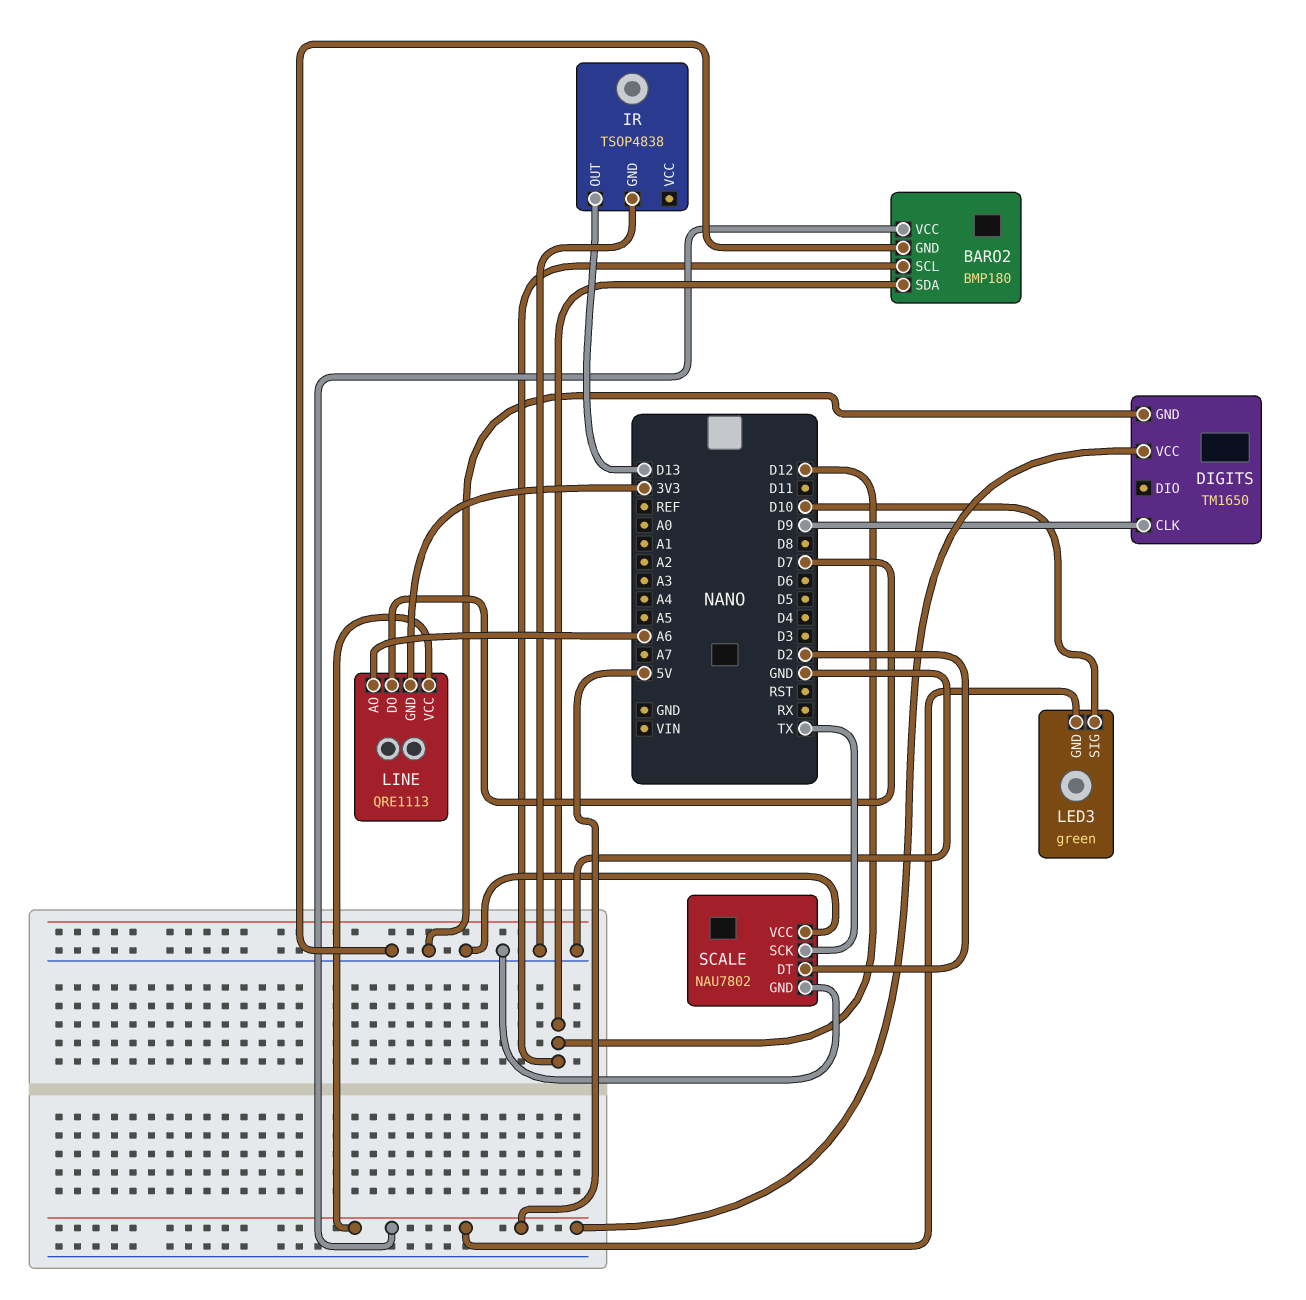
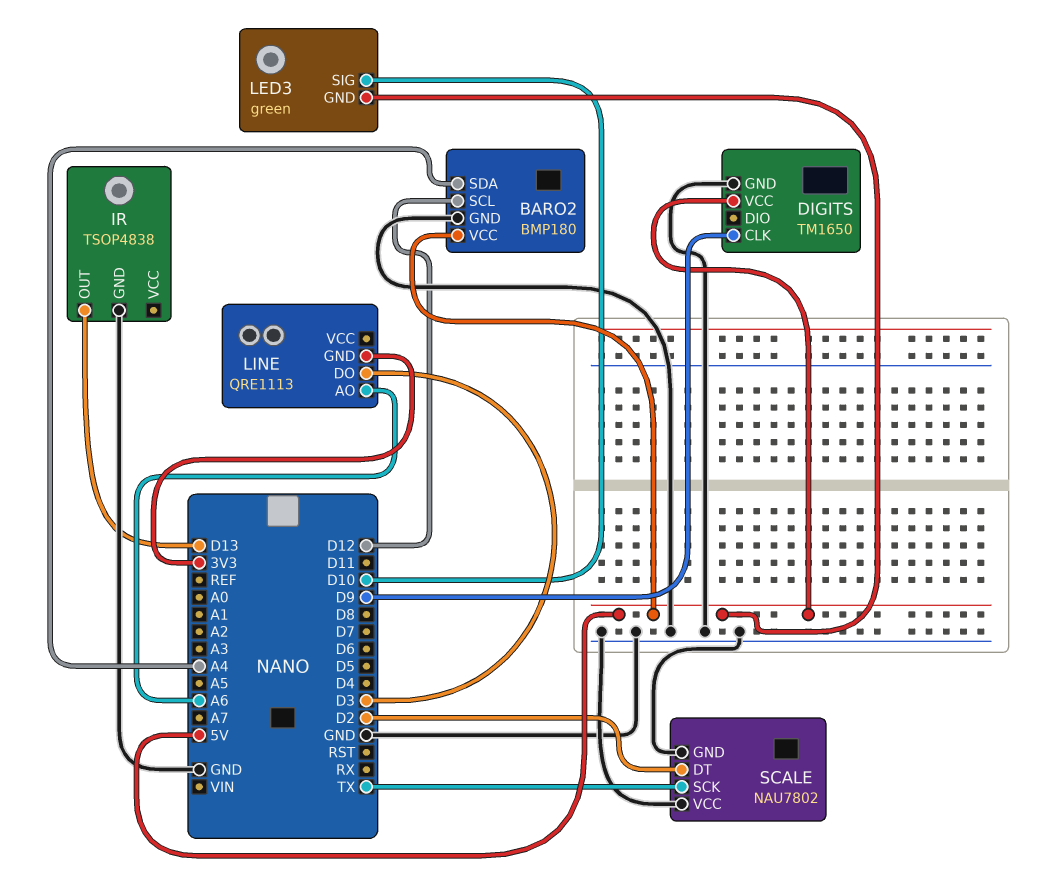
BARO2 pin SDA: D12 -> A4
LINE pin DO: D7 -> D3
LINE pin VCC: 5V -> none

